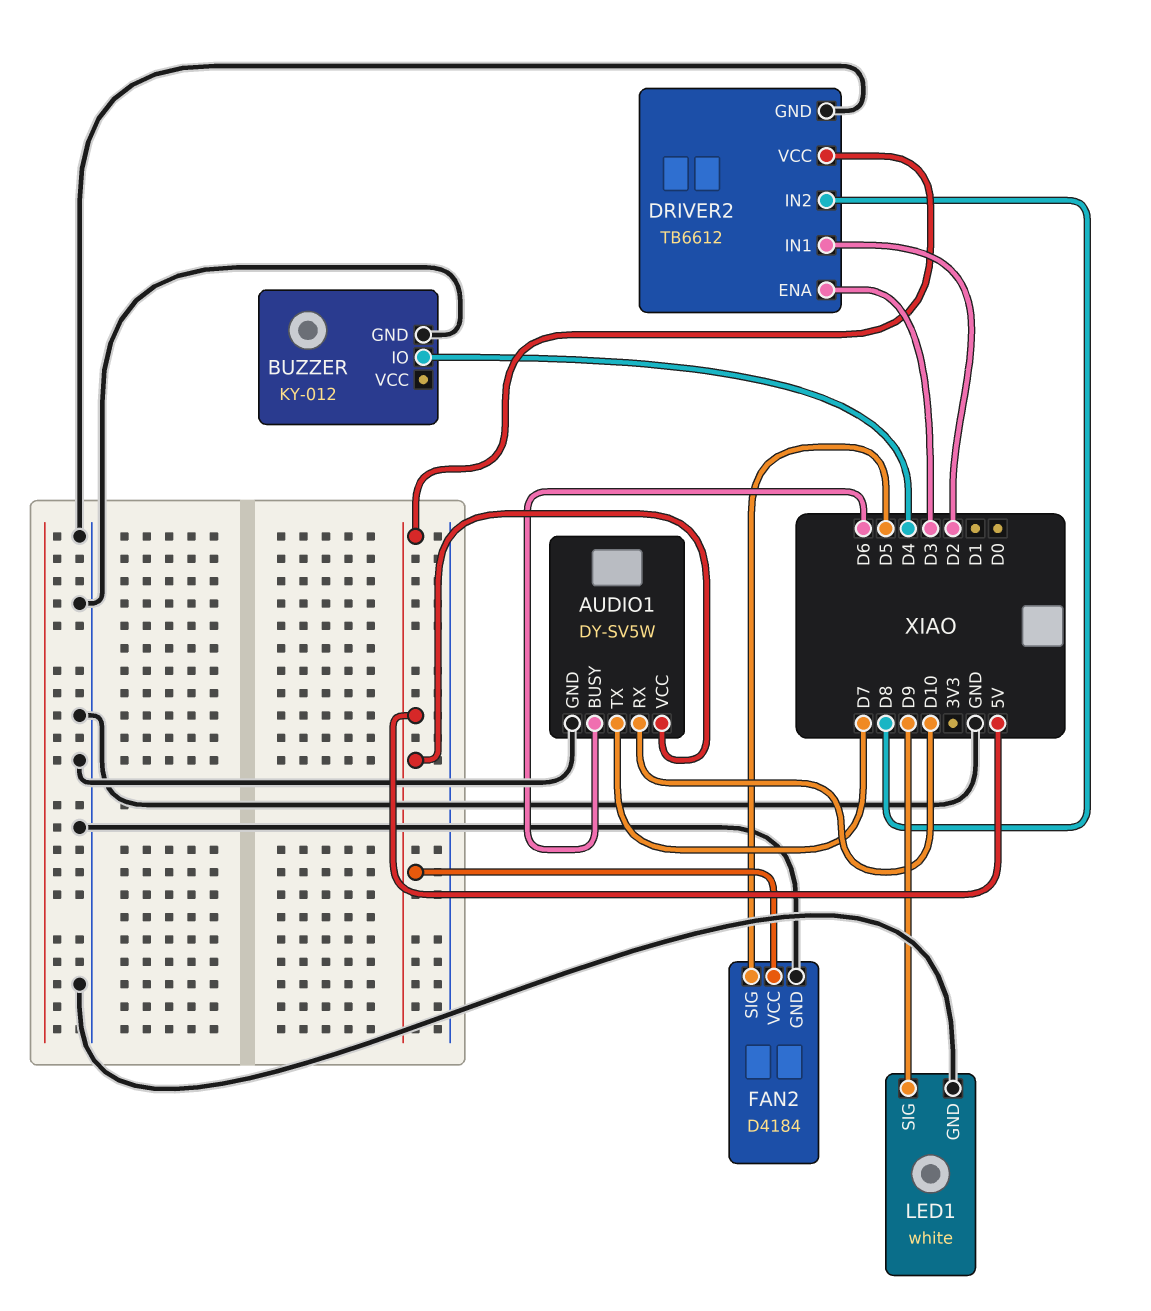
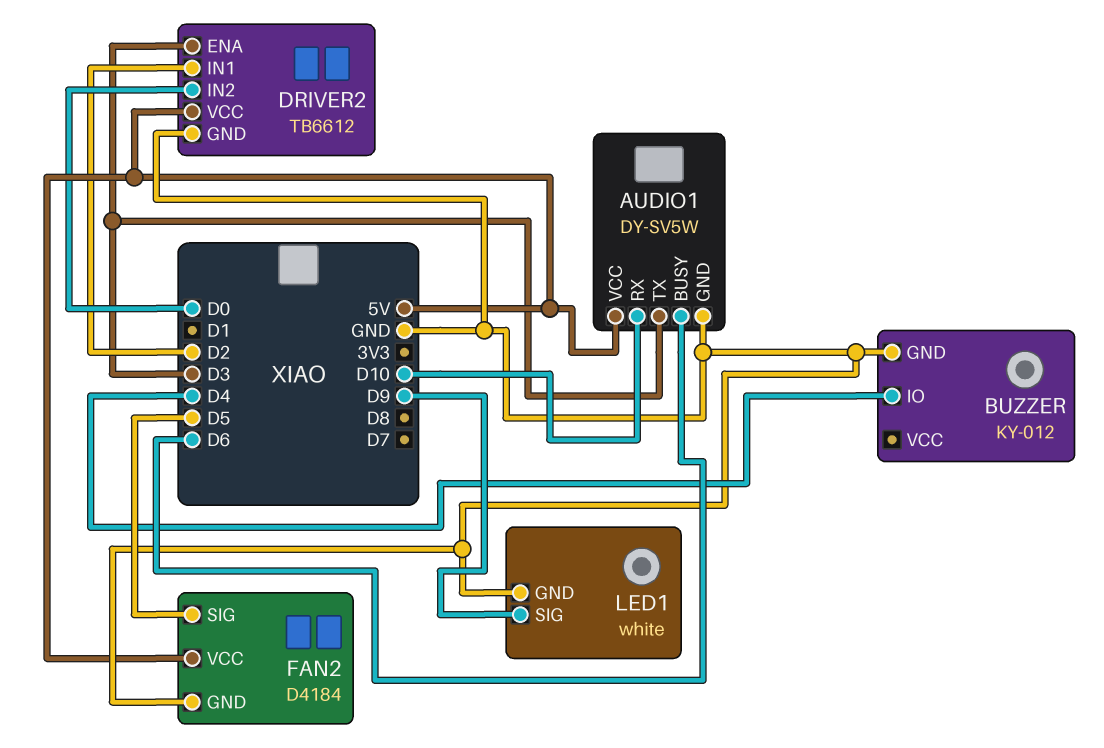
AUDIO1 pin TX: D7 -> D3
DRIVER2 pin IN2: D8 -> D0

